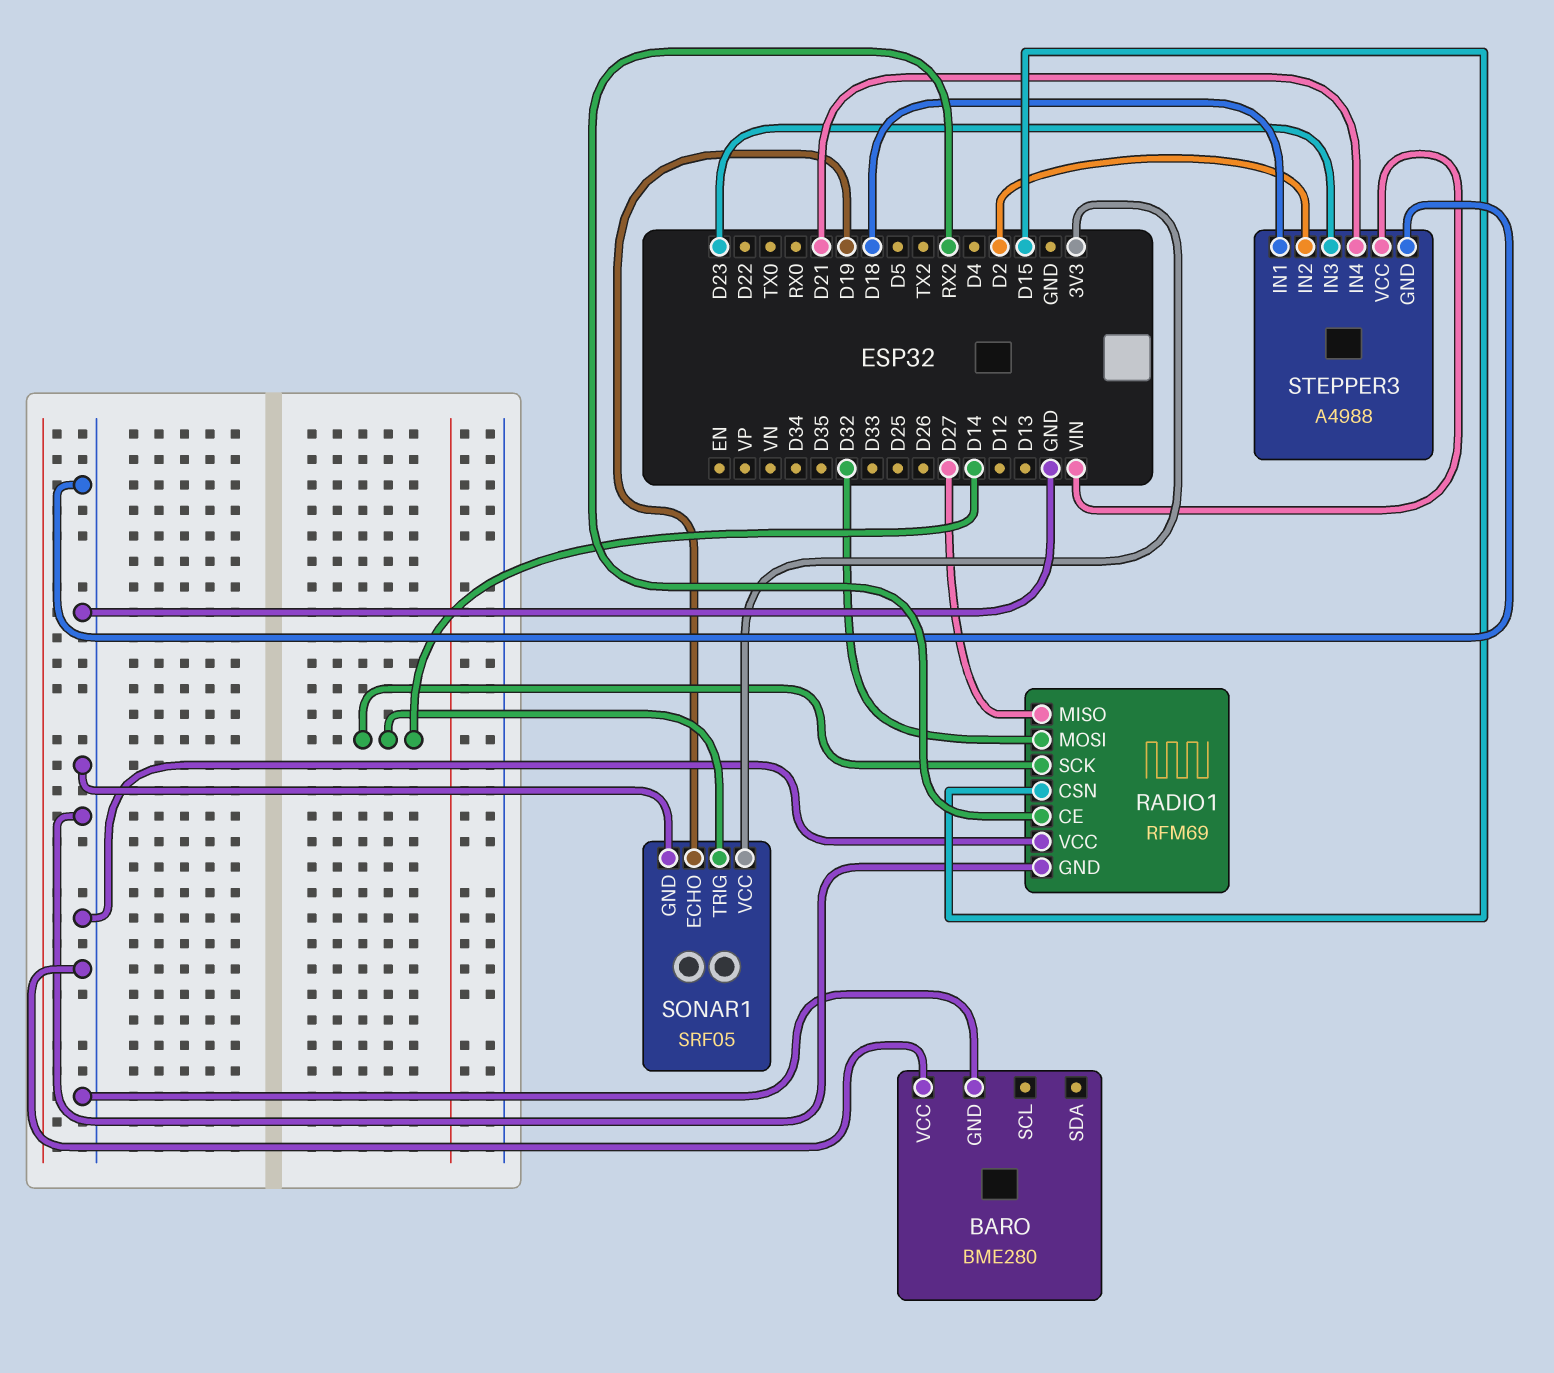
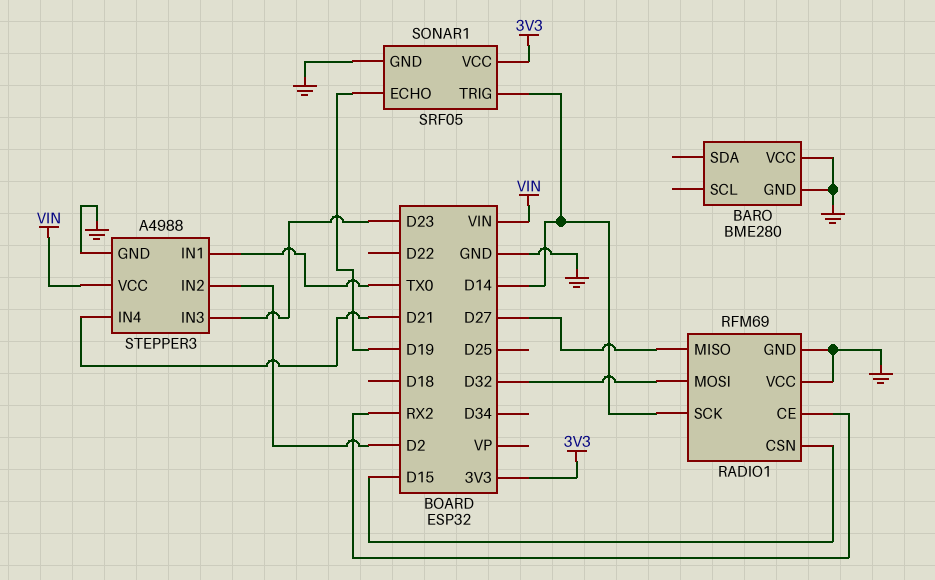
STEPPER3 pin IN1: D18 -> TX0

